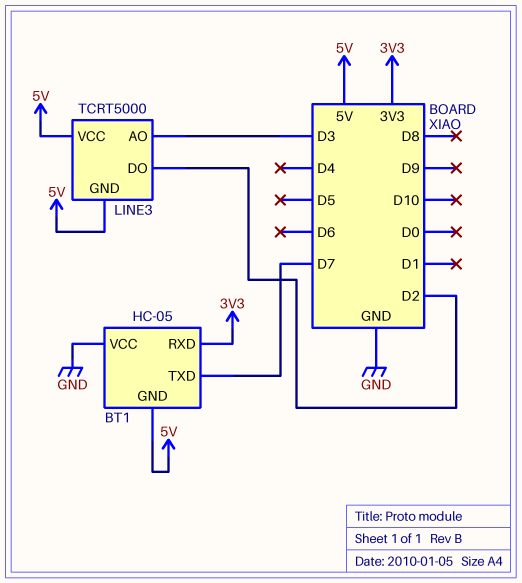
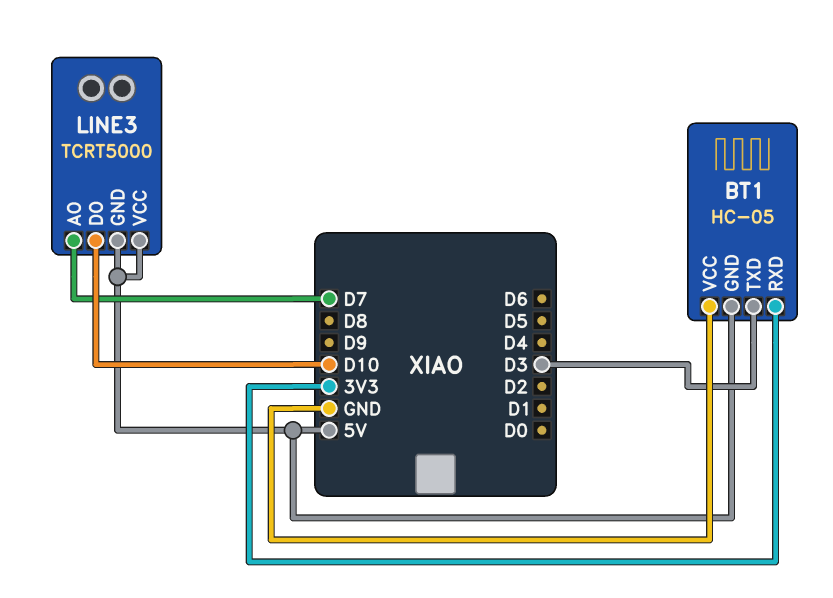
BT1 pin TXD: D7 -> D3
LINE3 pin AO: D3 -> D7
LINE3 pin DO: D2 -> D10

